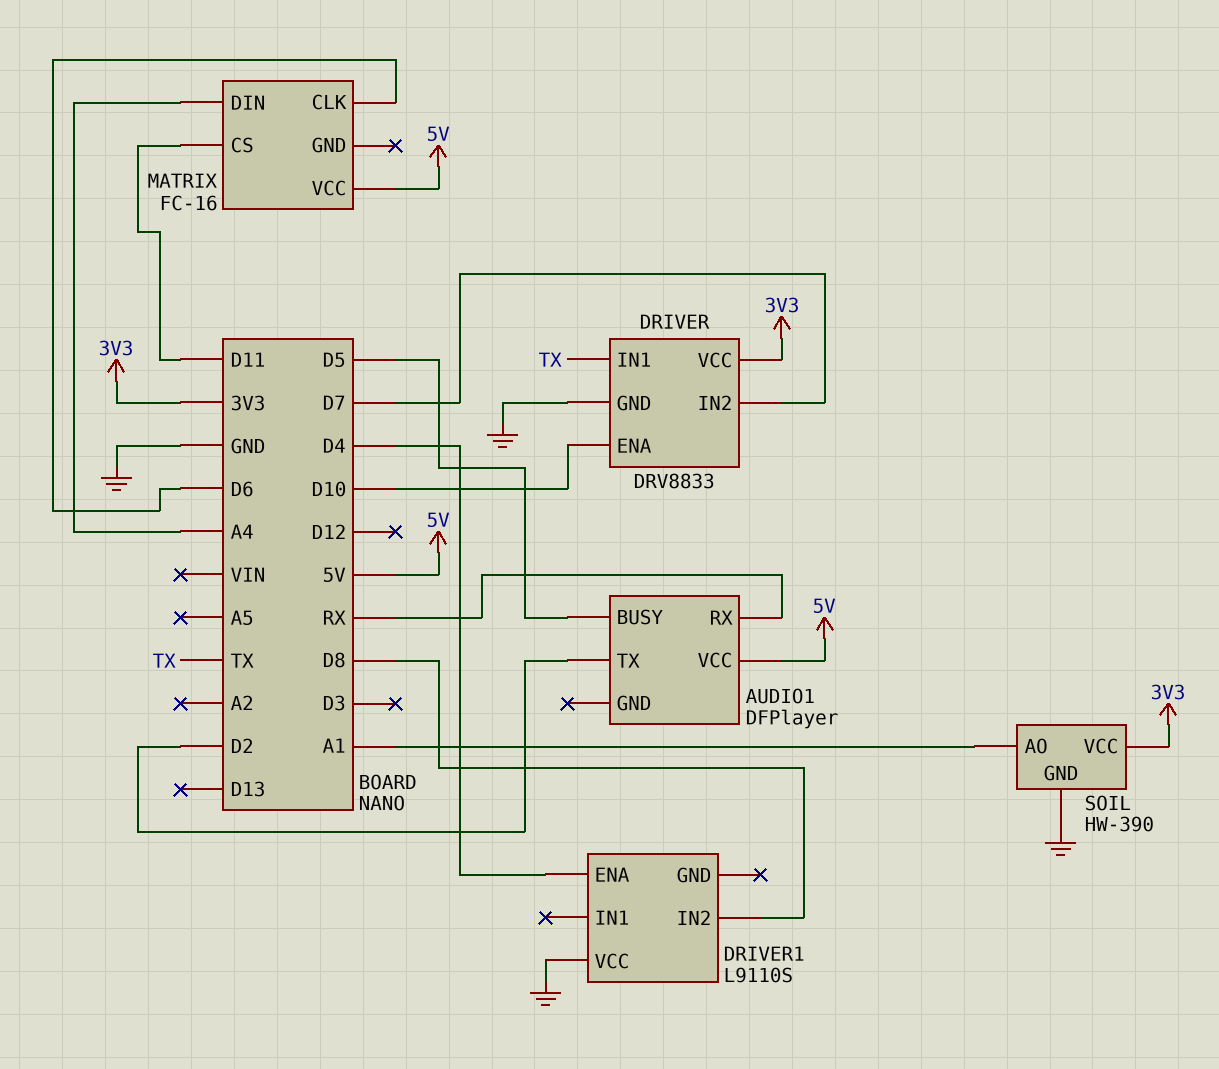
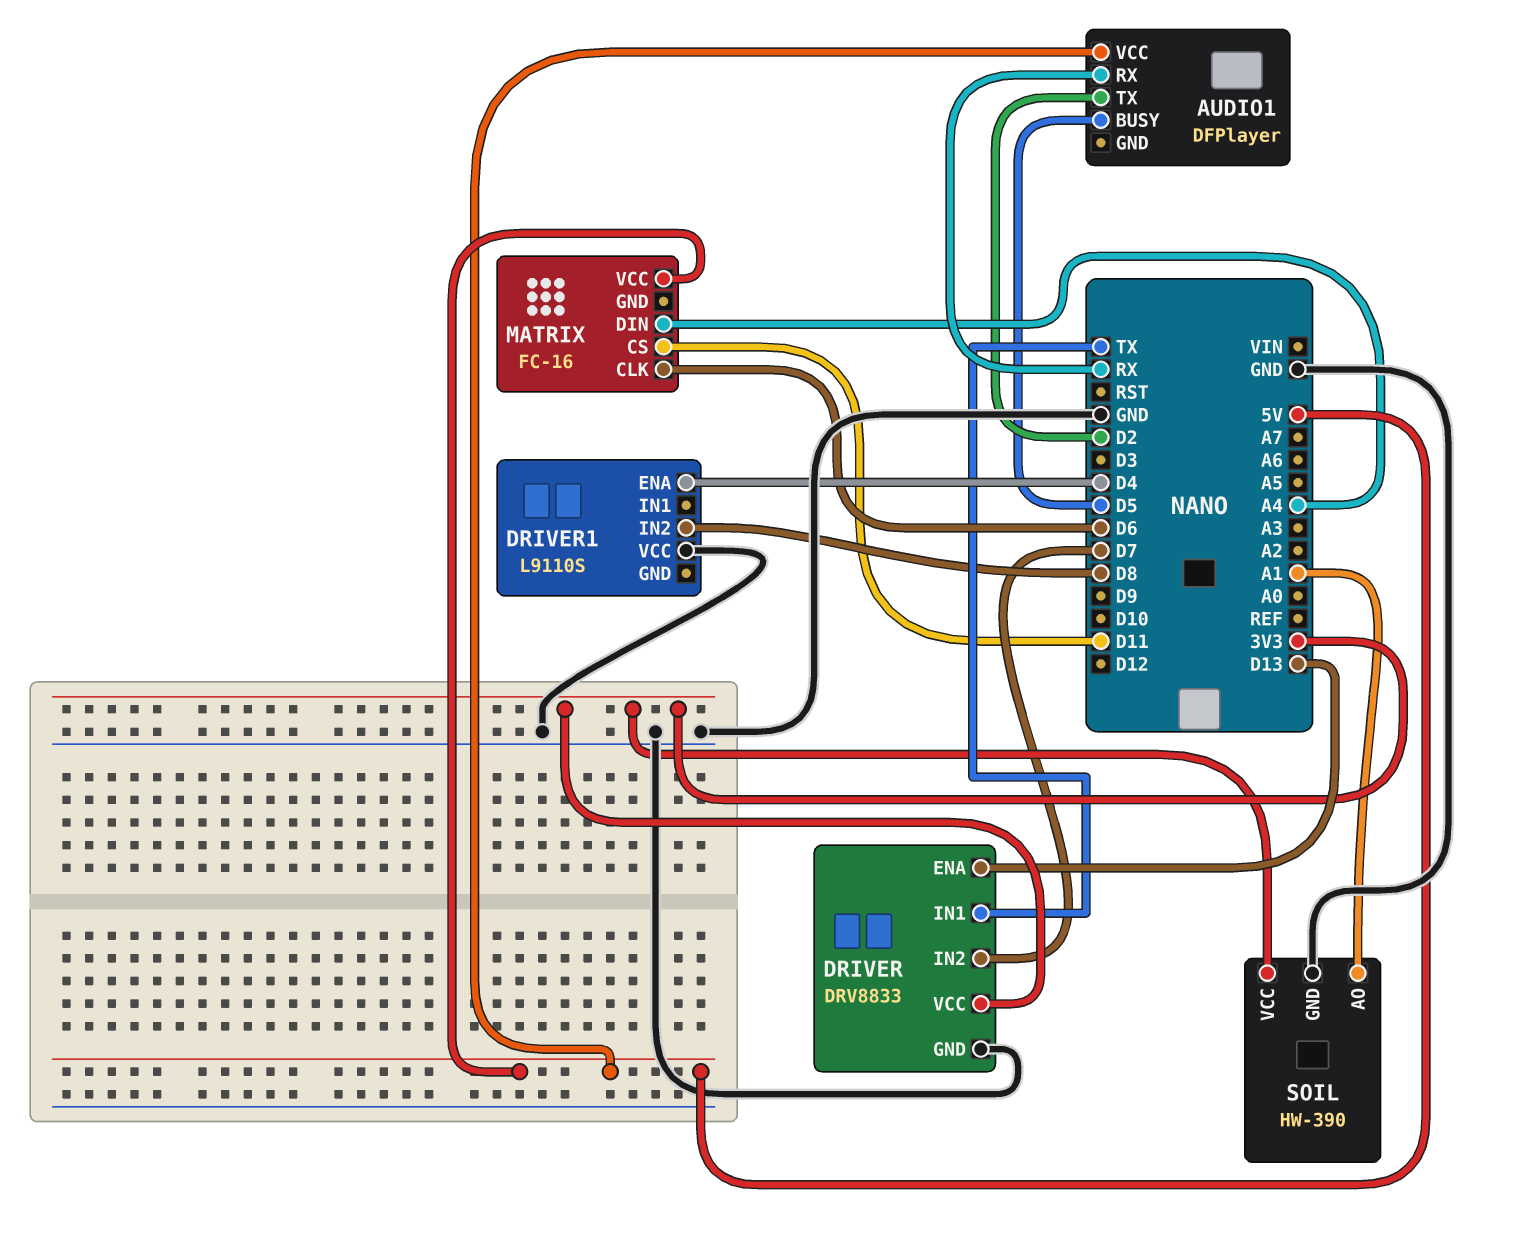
DRIVER pin ENA: D10 -> D13

